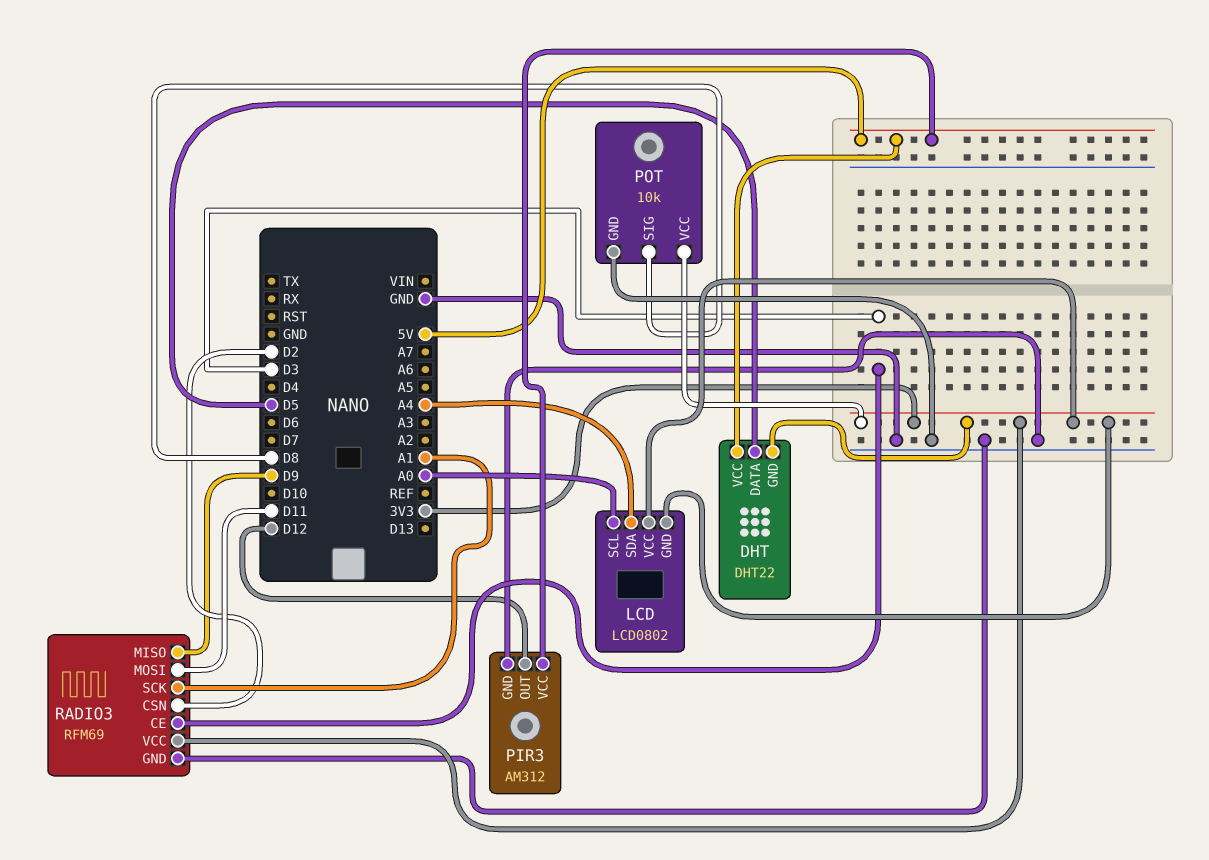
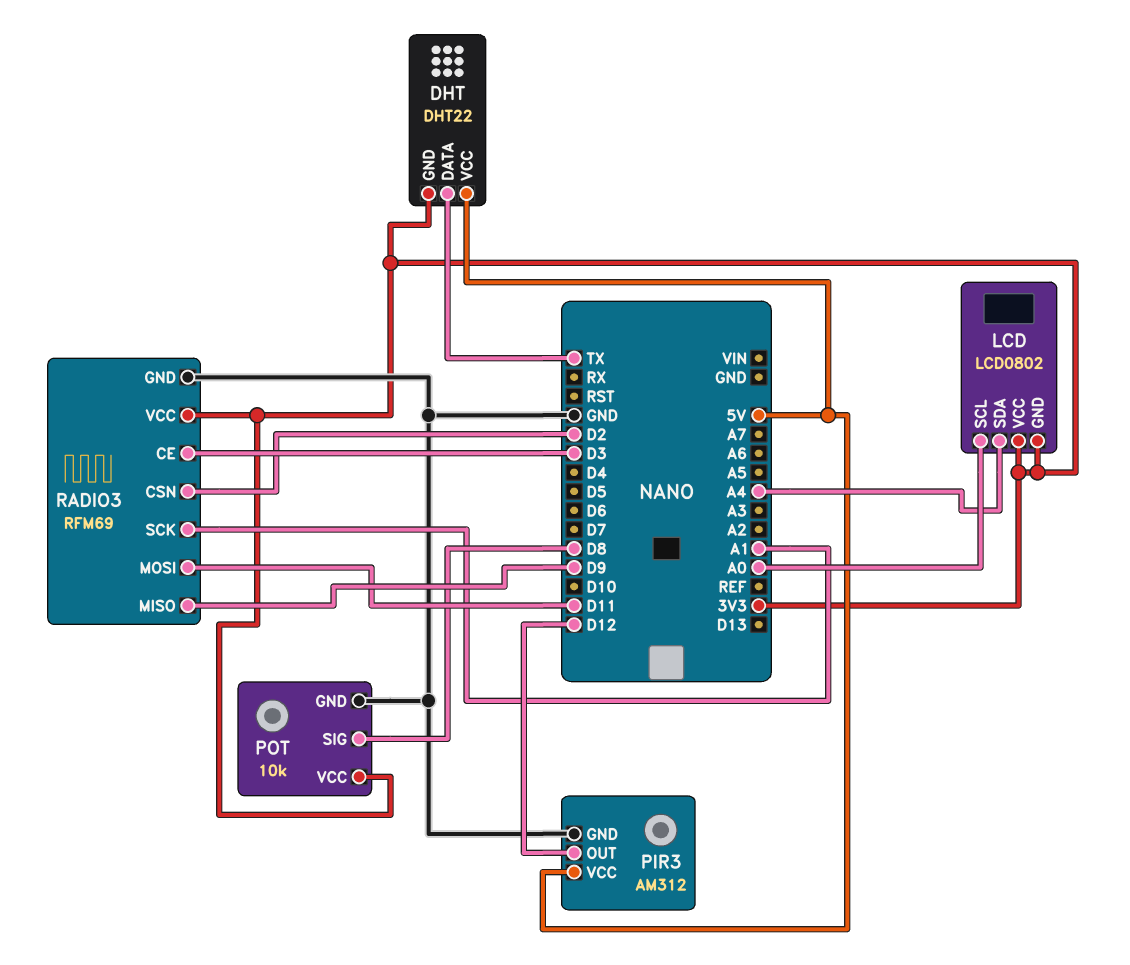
DHT pin DATA: D5 -> TX

